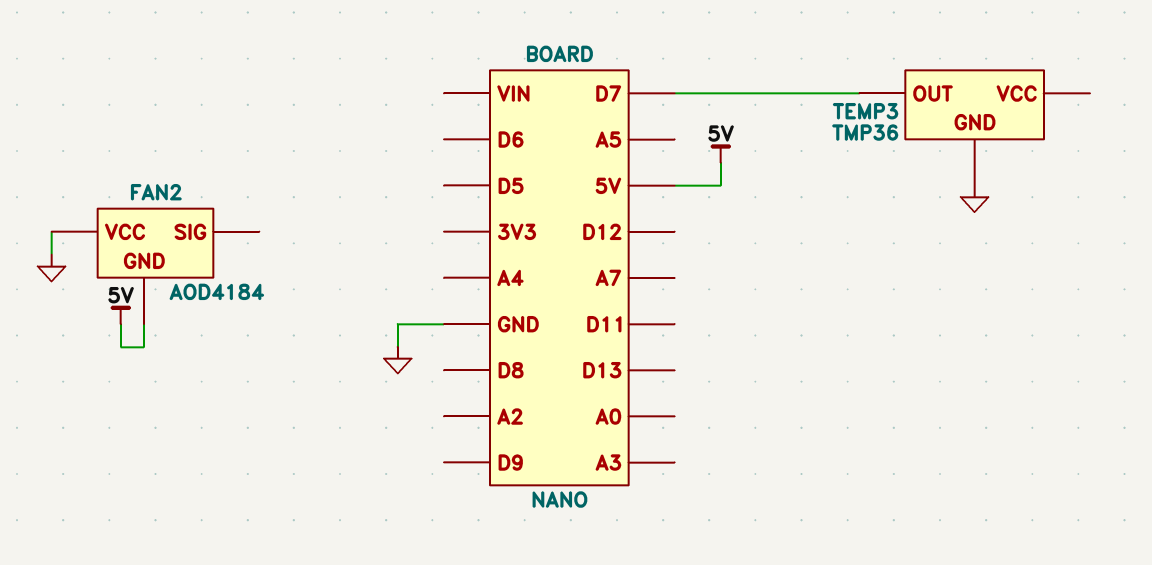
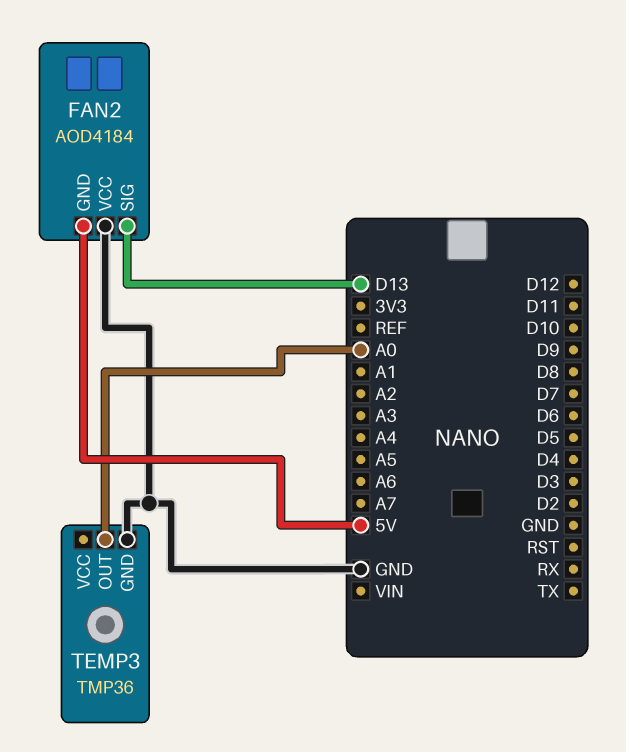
FAN2 pin SIG: none -> D13
TEMP3 pin OUT: D7 -> A0

